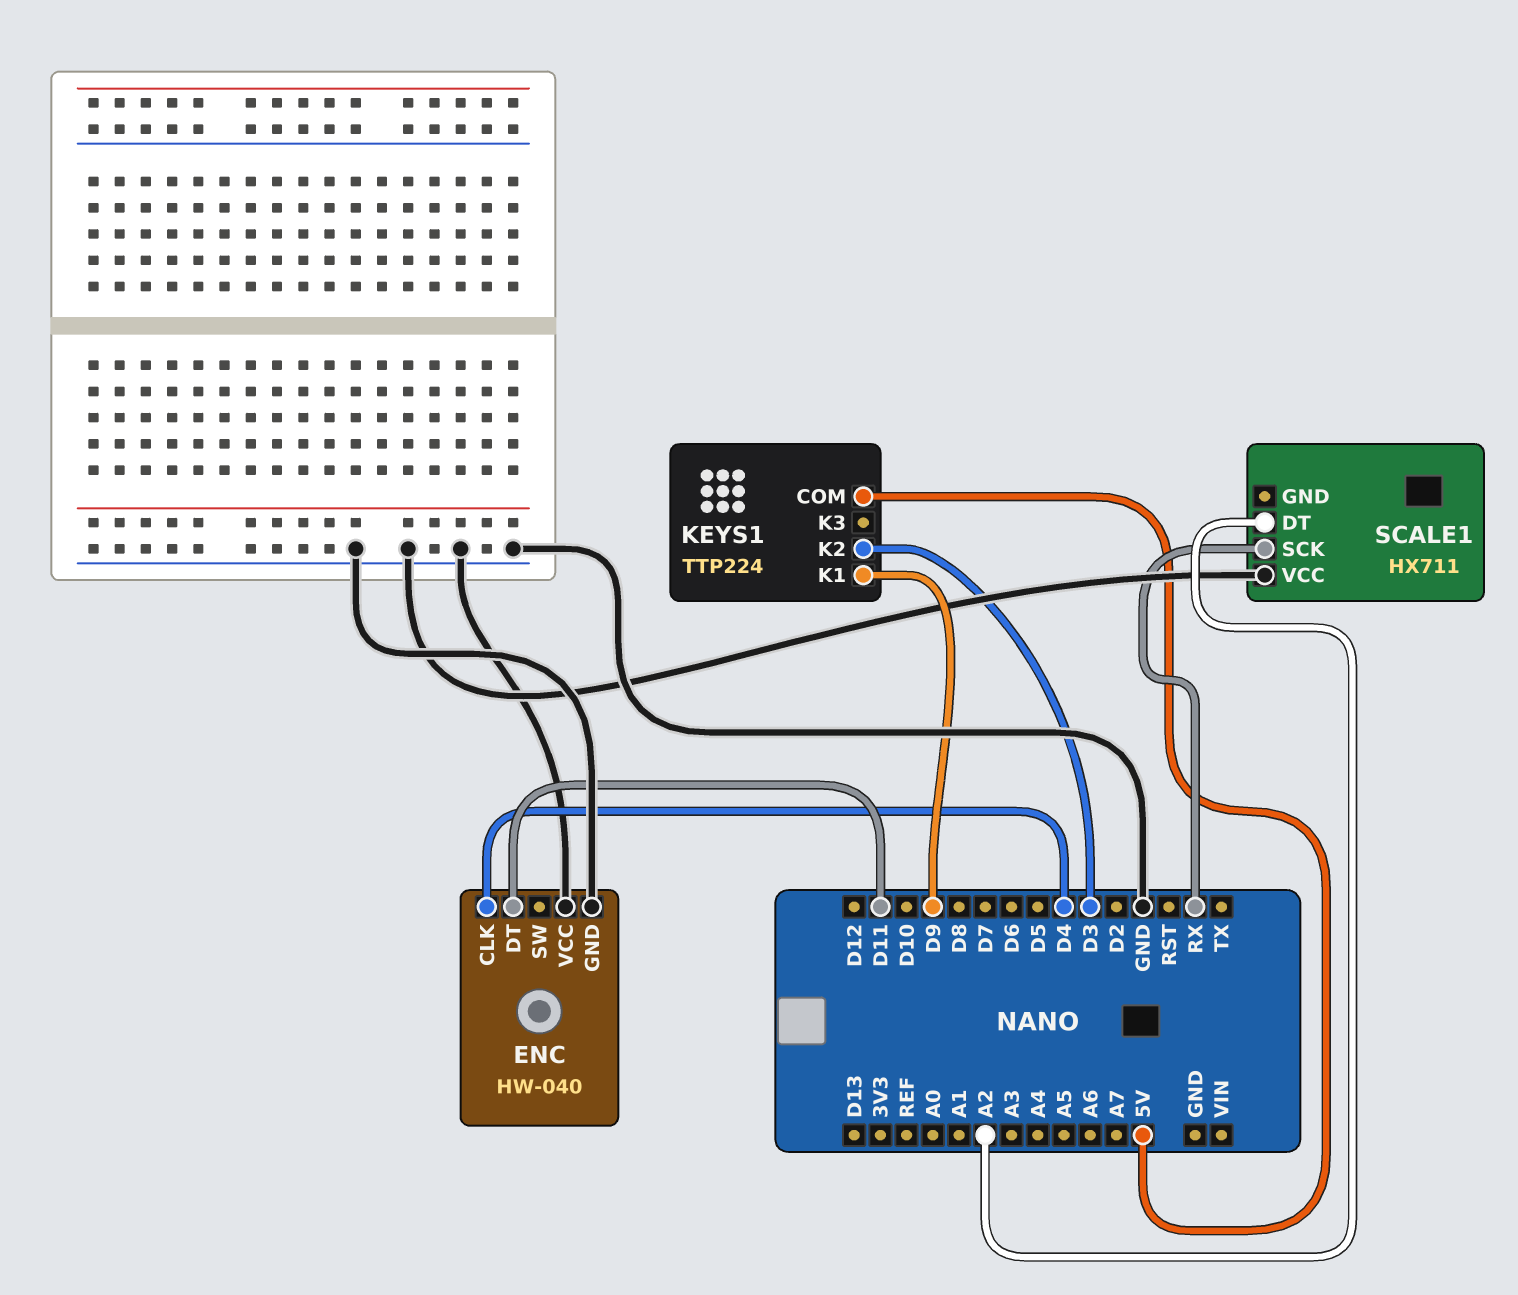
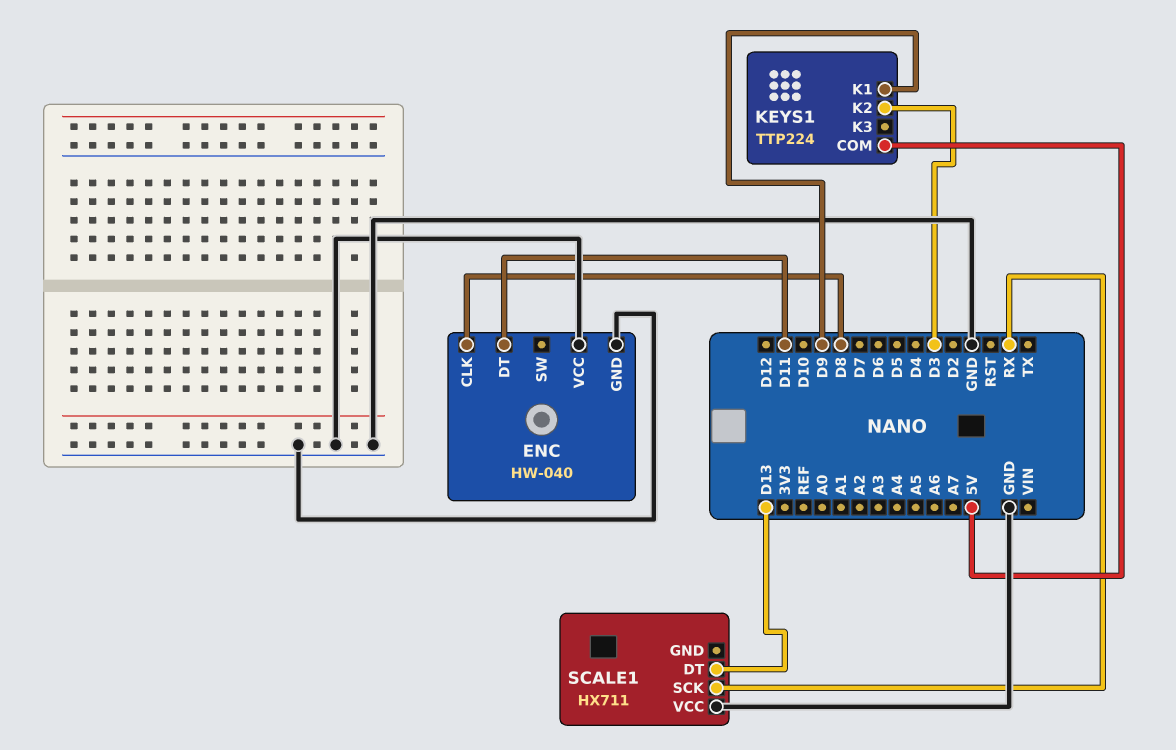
ENC pin CLK: D4 -> D8
SCALE1 pin DT: A2 -> D13

